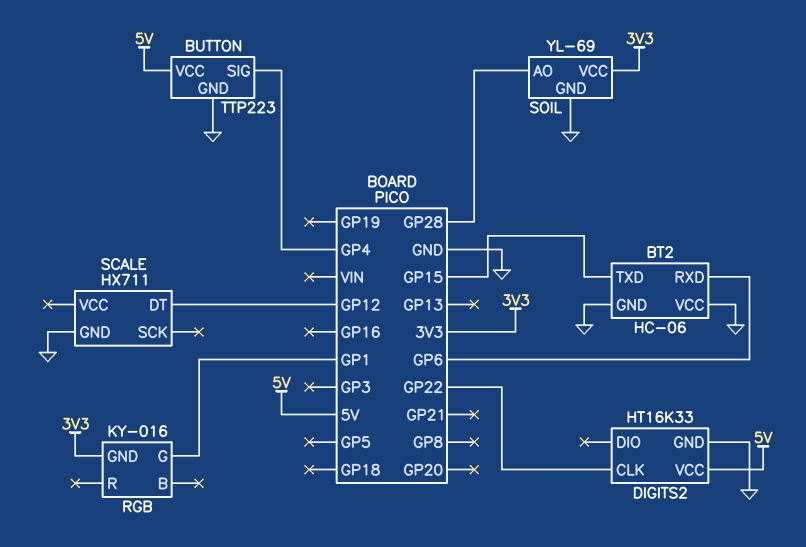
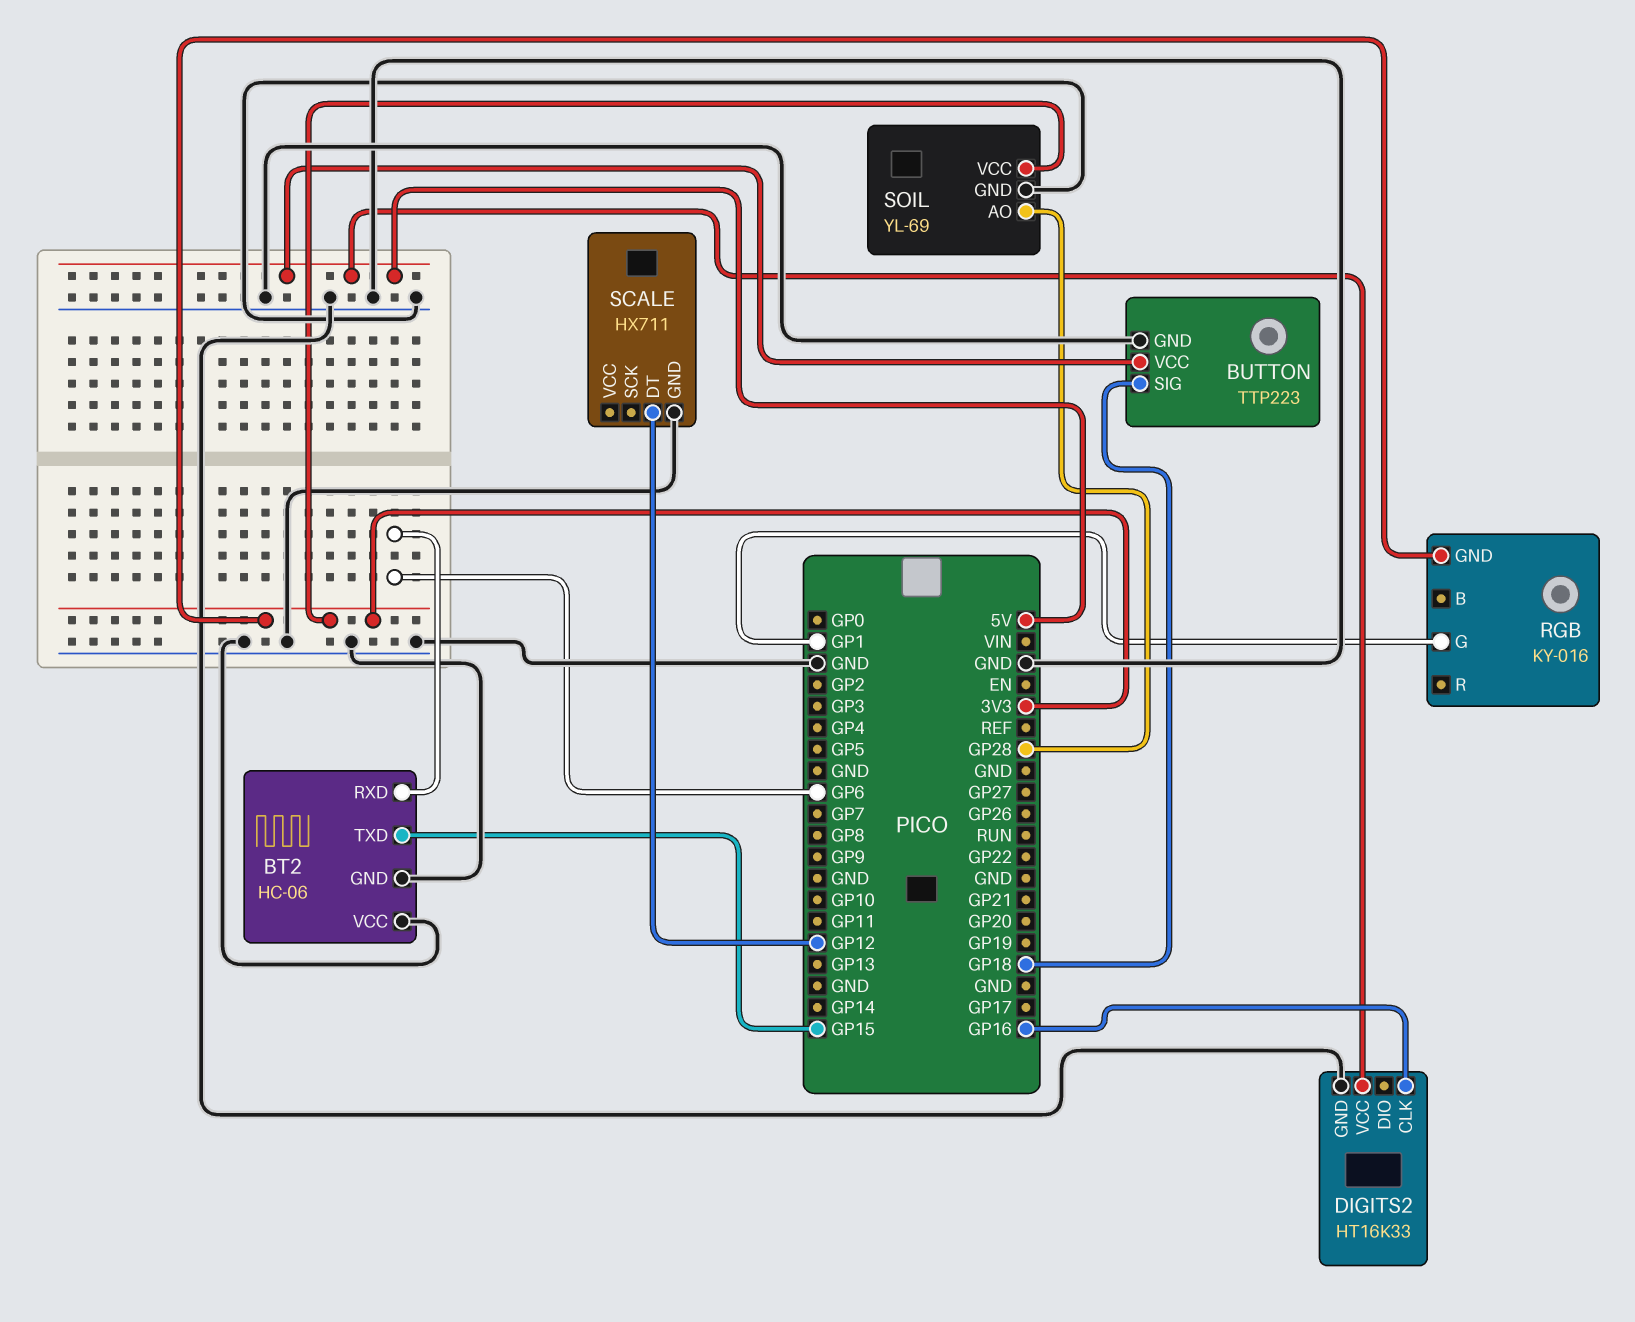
BUTTON pin SIG: GP4 -> GP18
DIGITS2 pin CLK: GP22 -> GP16

